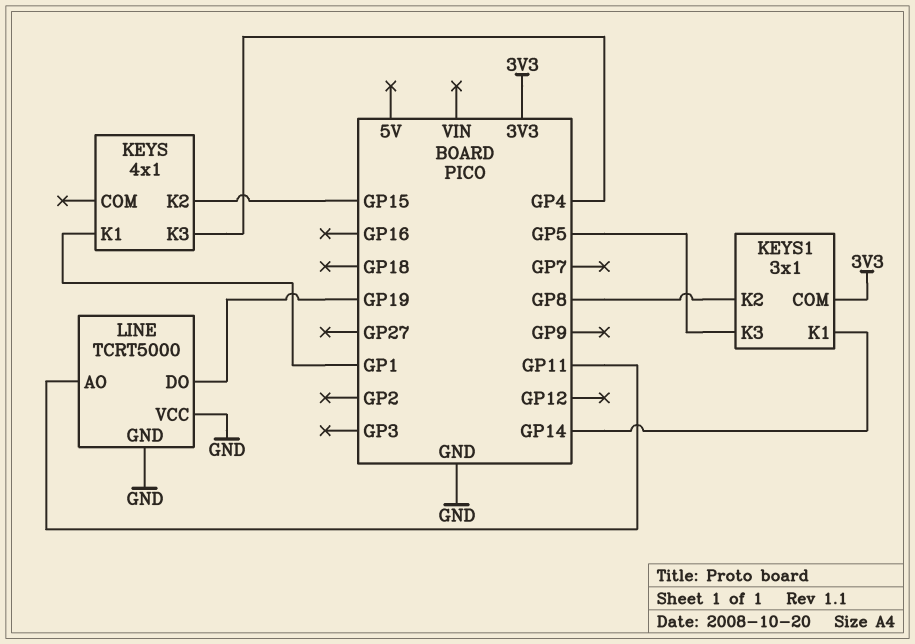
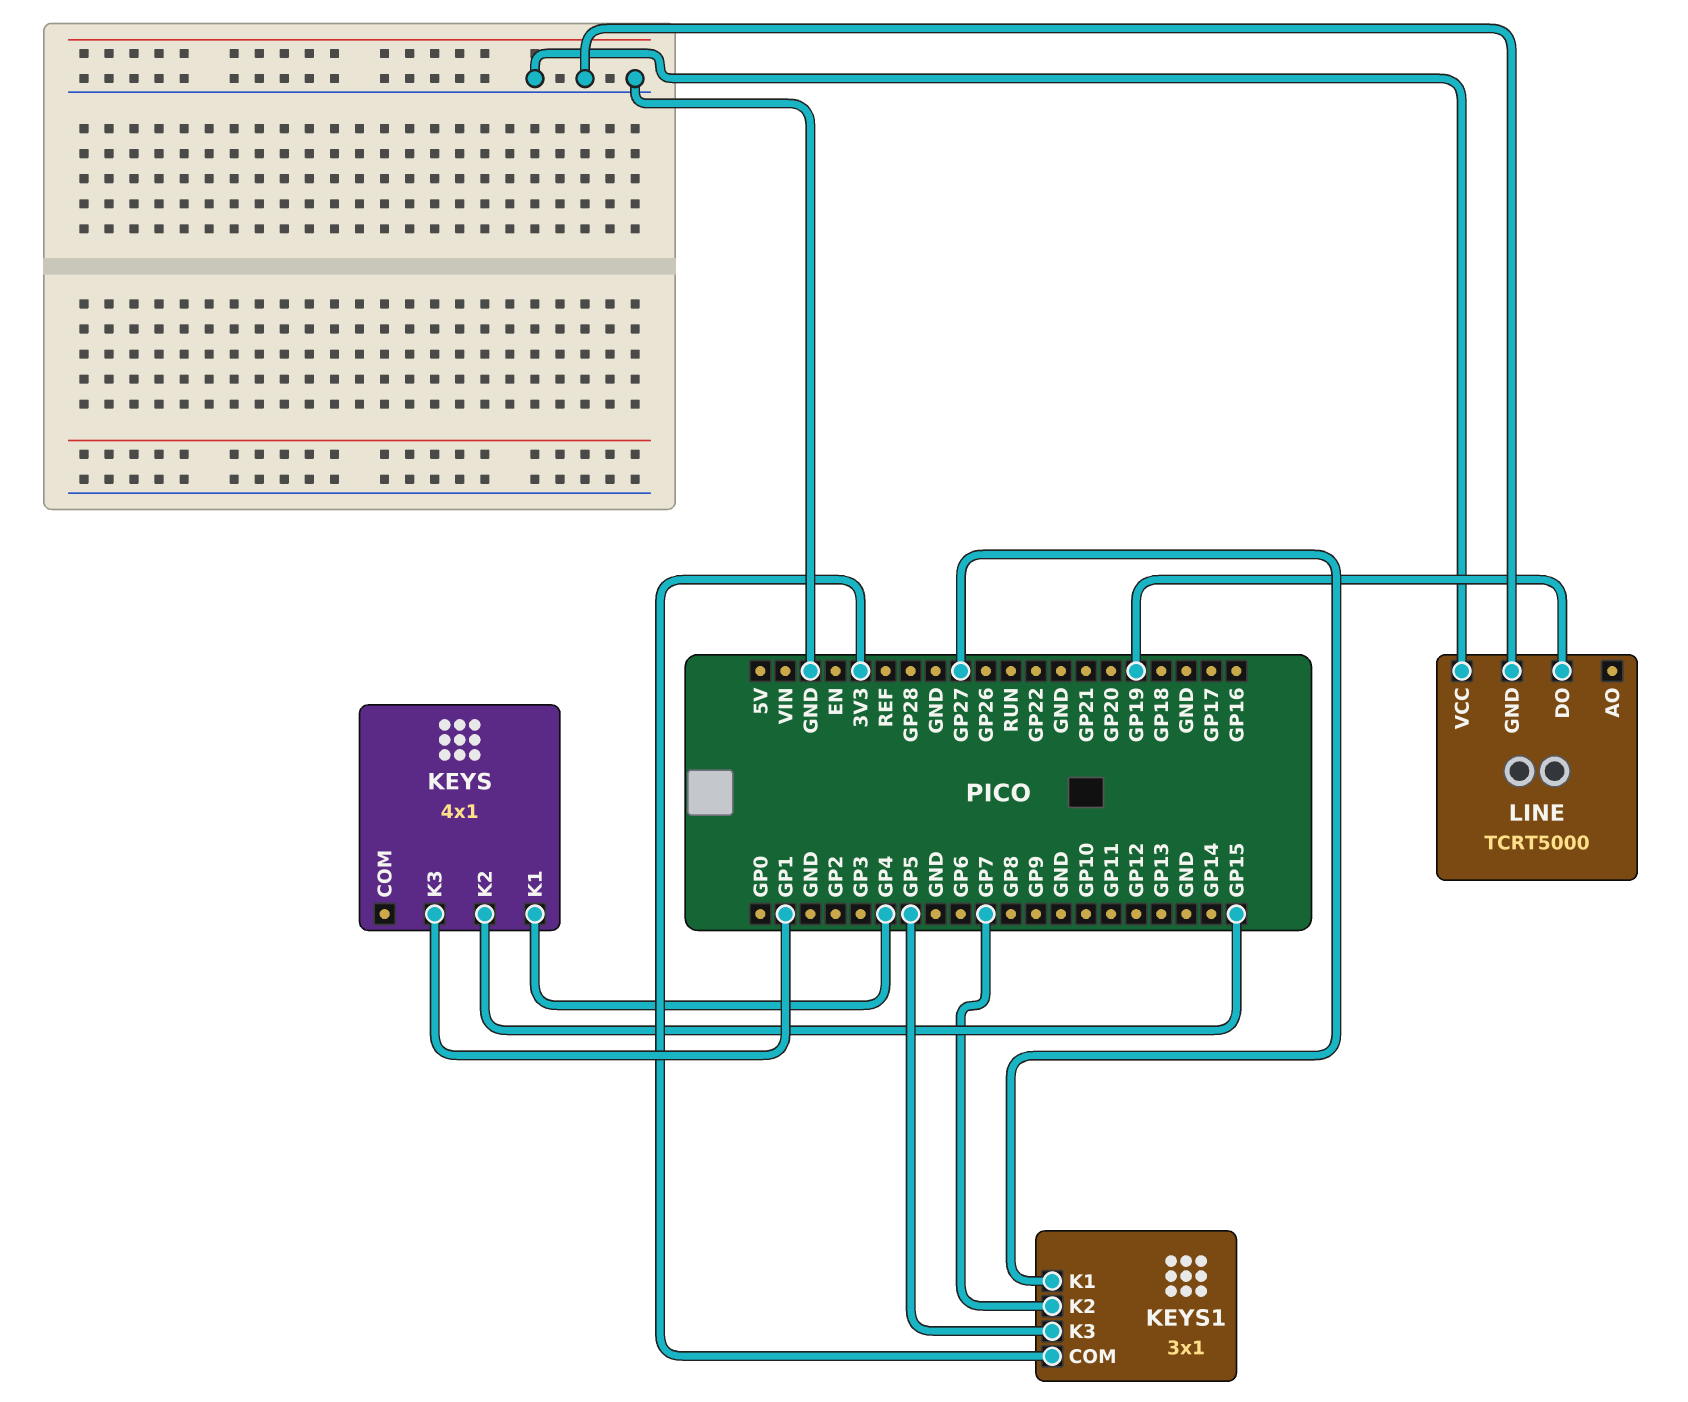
KEYS pin K1: GP1 -> GP4
KEYS pin K3: GP4 -> GP1
KEYS1 pin K1: GP14 -> GP27
KEYS1 pin K2: GP8 -> GP7
LINE pin AO: GP11 -> none

